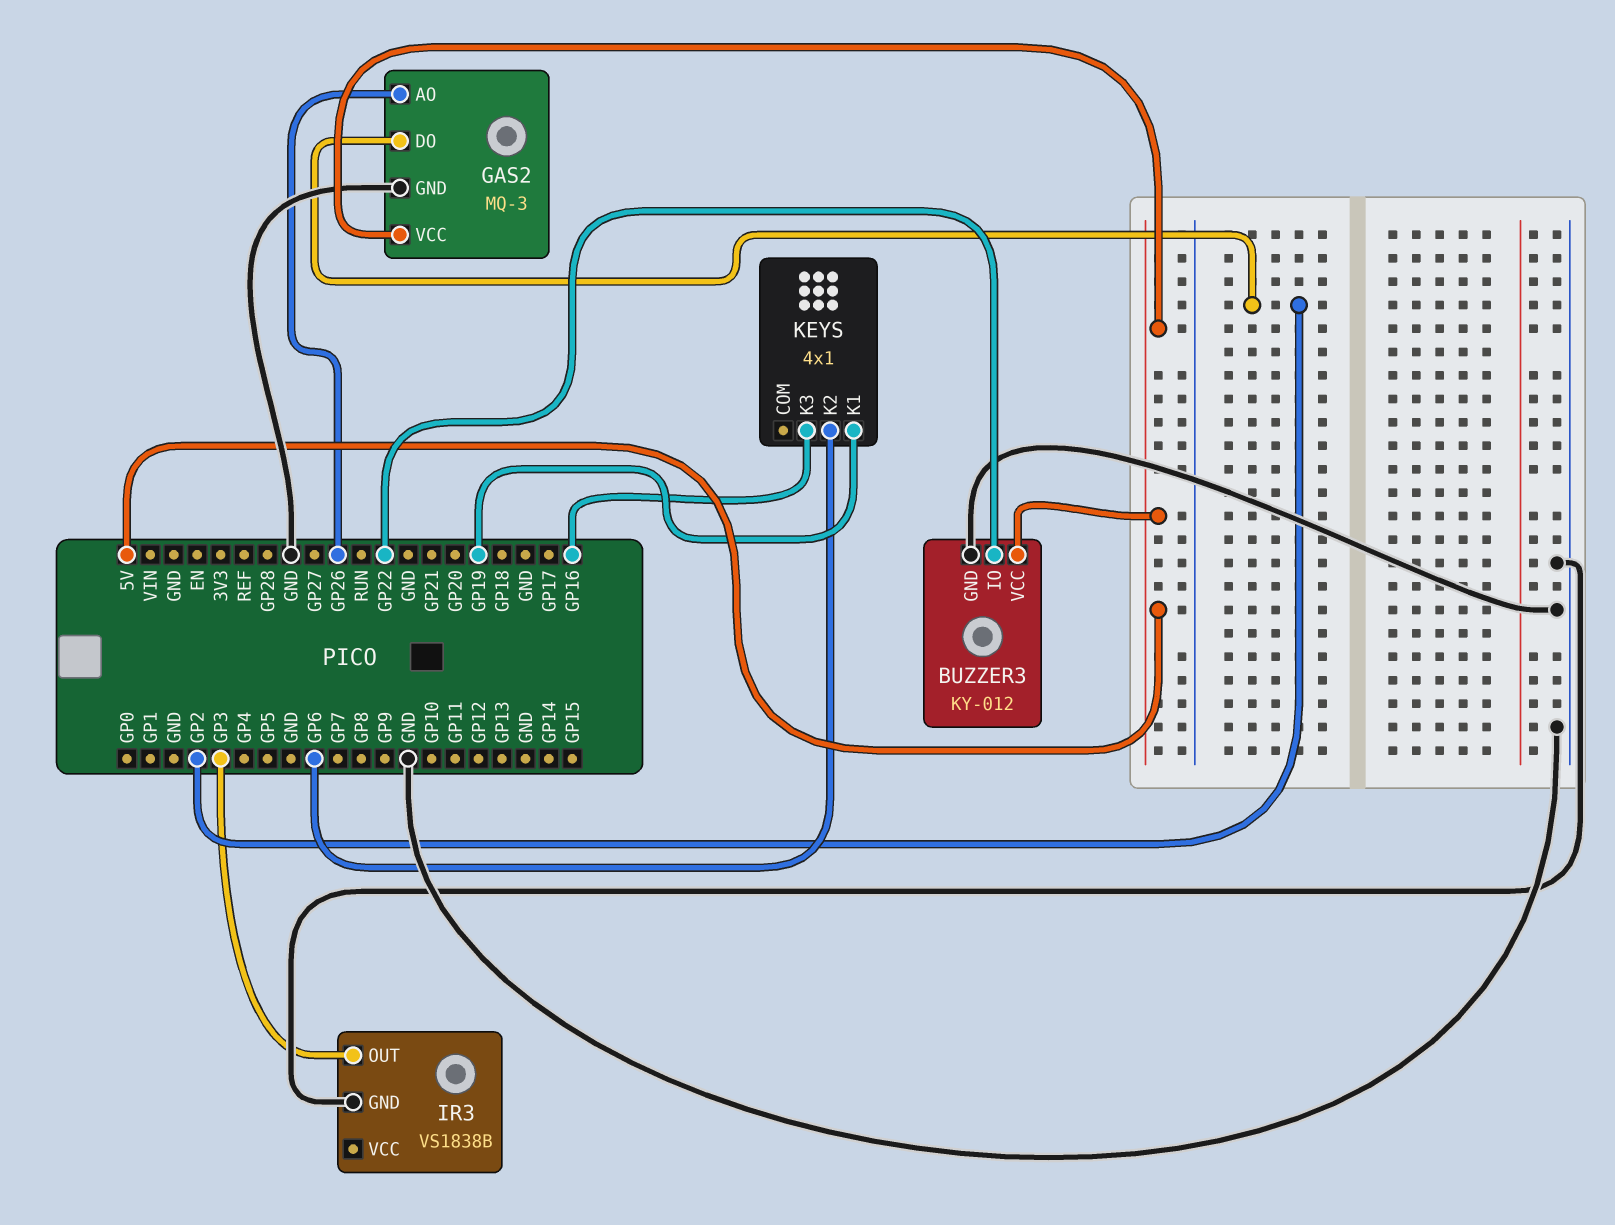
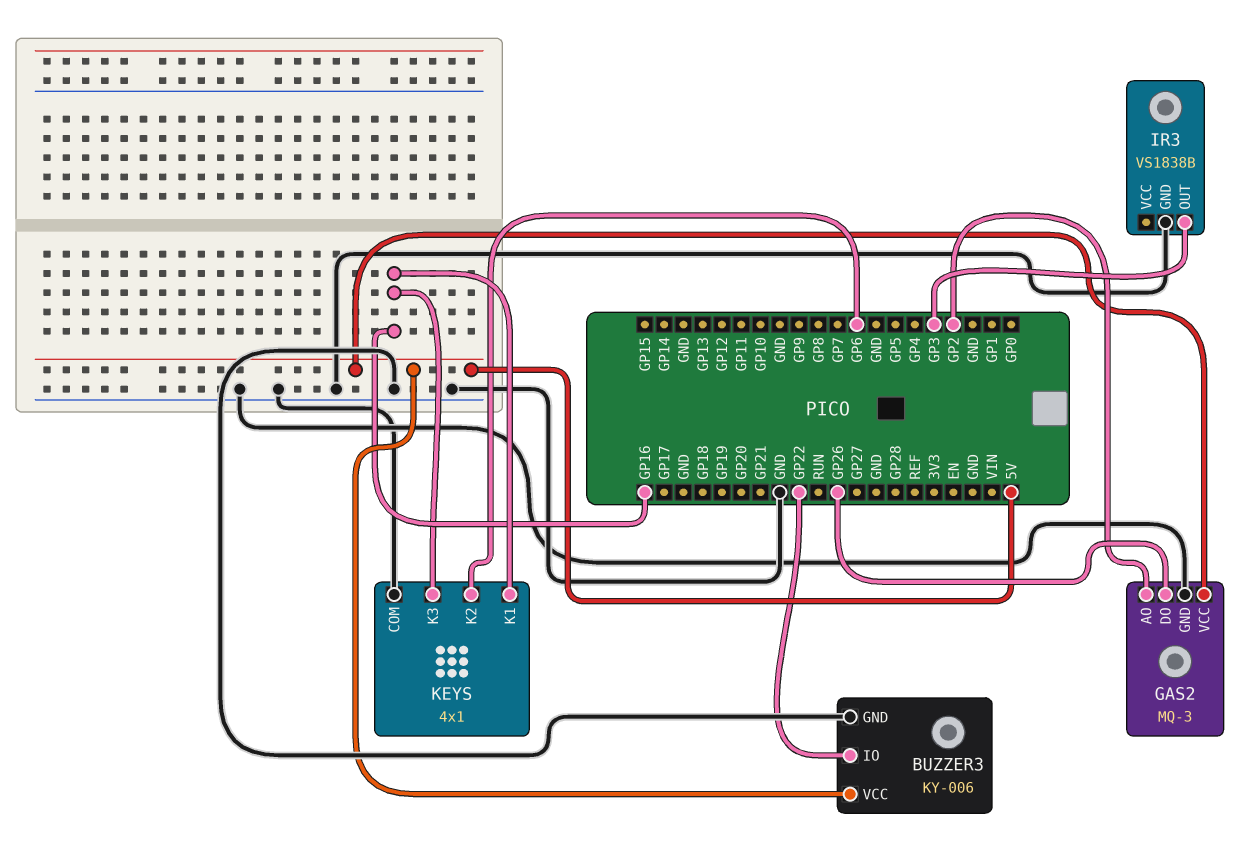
BUZZER3: KY-012 -> KY-006
GAS2 pin AO: GP26 -> GP2
GAS2 pin DO: GP2 -> GP26
KEYS pin COM: none -> GND
KEYS pin K1: GP19 -> GP16

